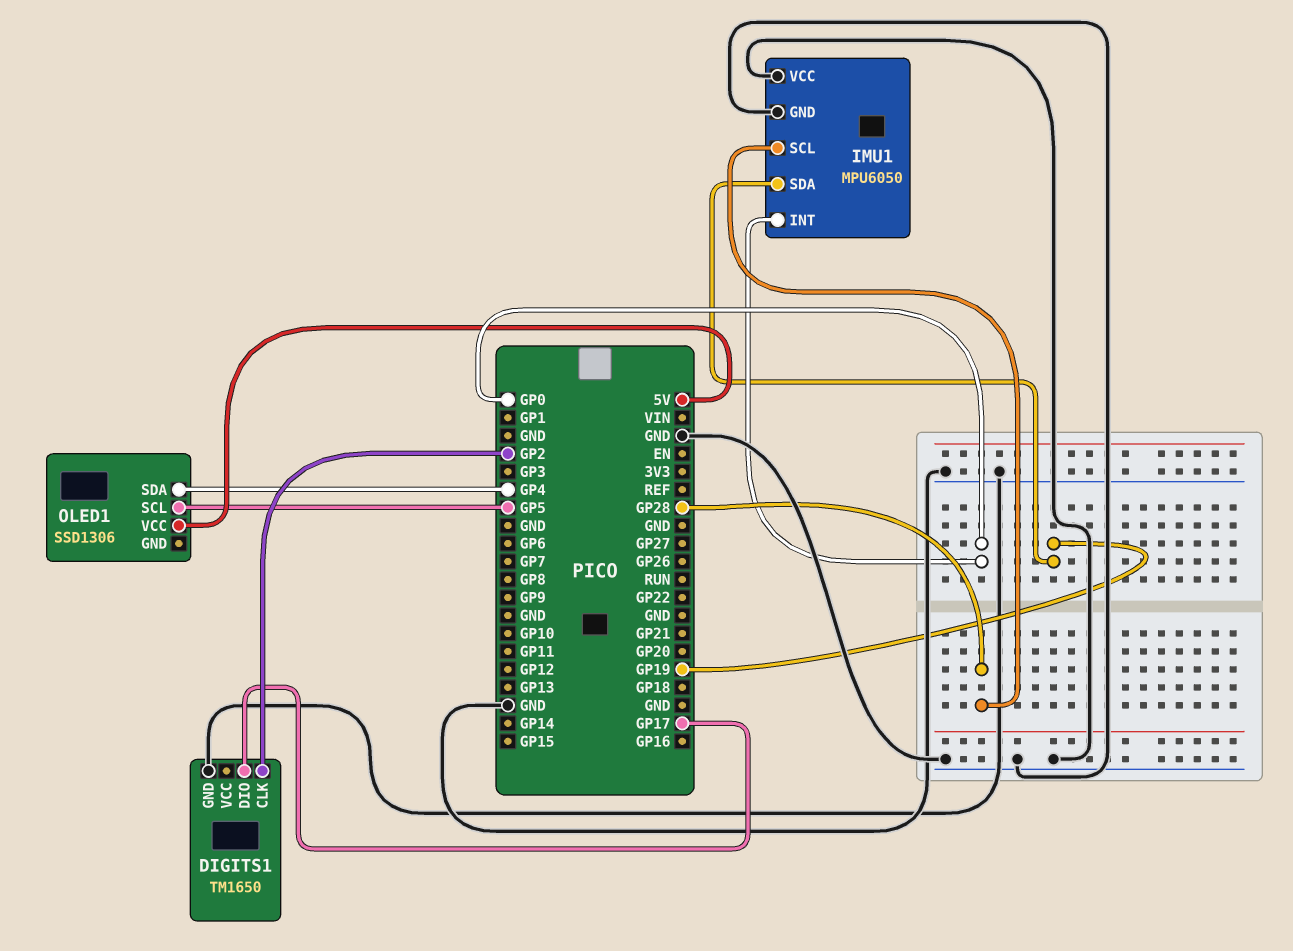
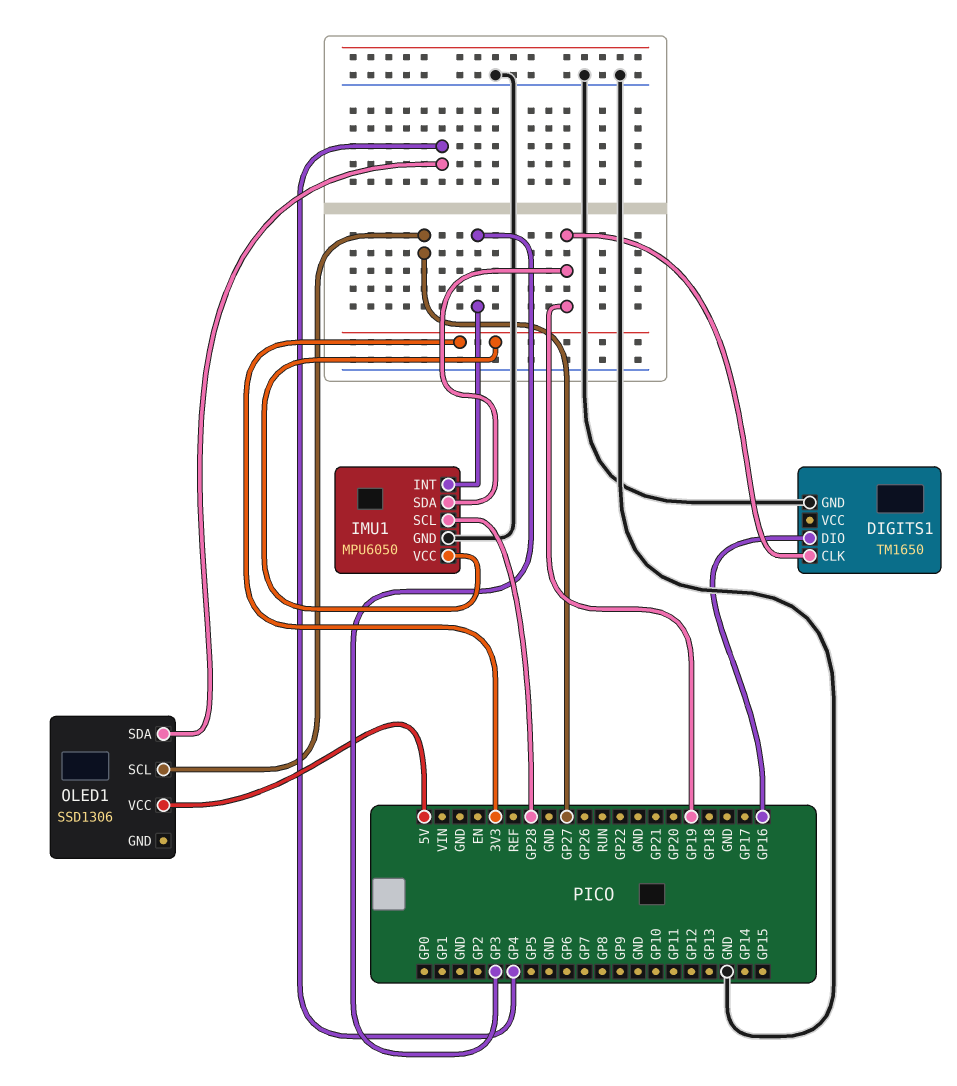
DIGITS1 pin CLK: GP2 -> GP19
DIGITS1 pin DIO: GP17 -> GP16
IMU1 pin INT: GP0 -> GP3
IMU1 pin VCC: GND -> 3V3
OLED1 pin SCL: GP5 -> GP27

